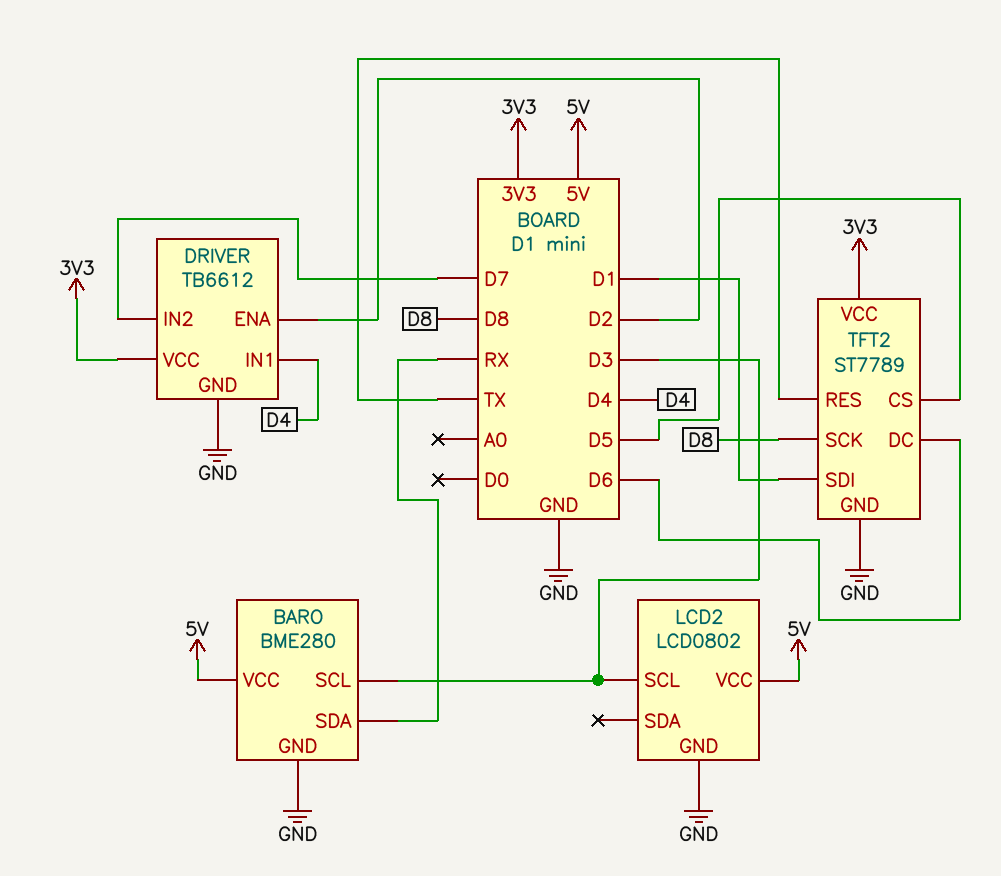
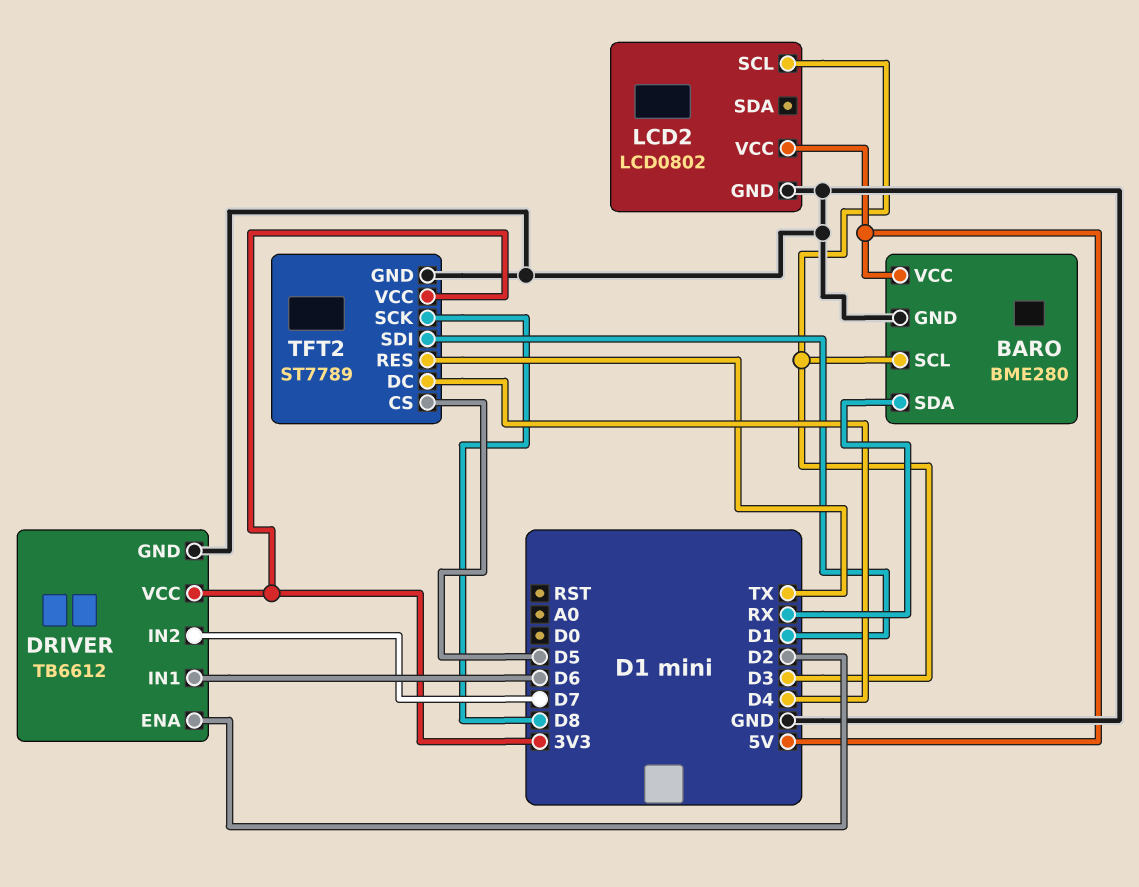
DRIVER pin IN1: D4 -> D6
TFT2 pin DC: D6 -> D4

